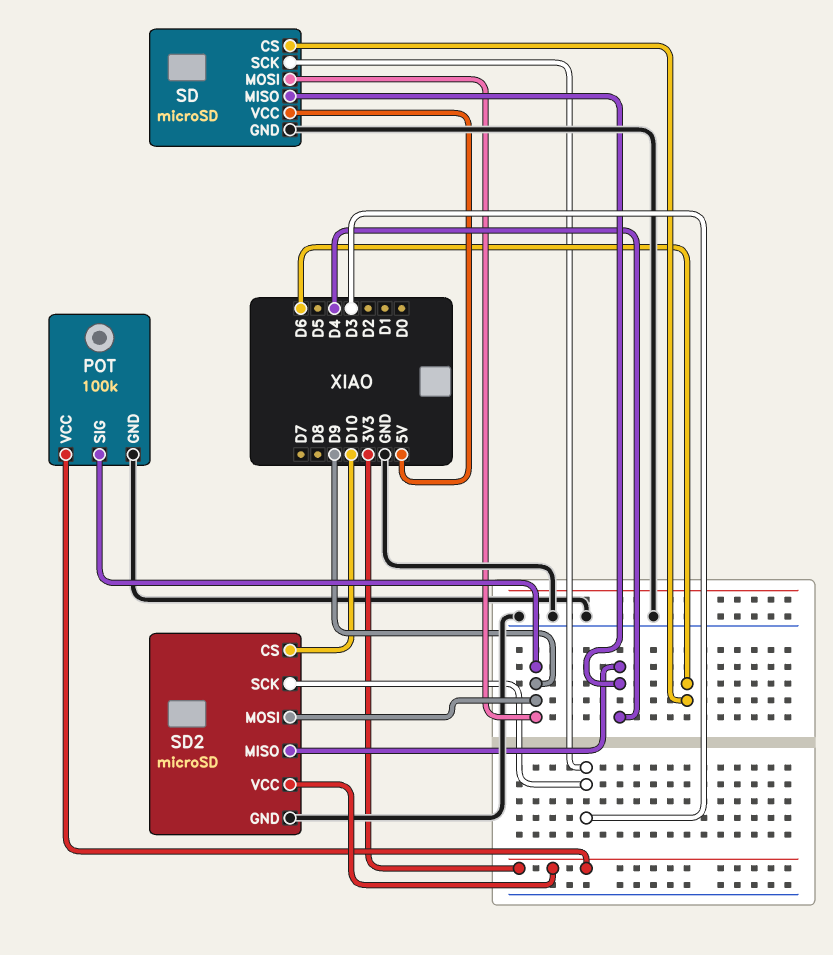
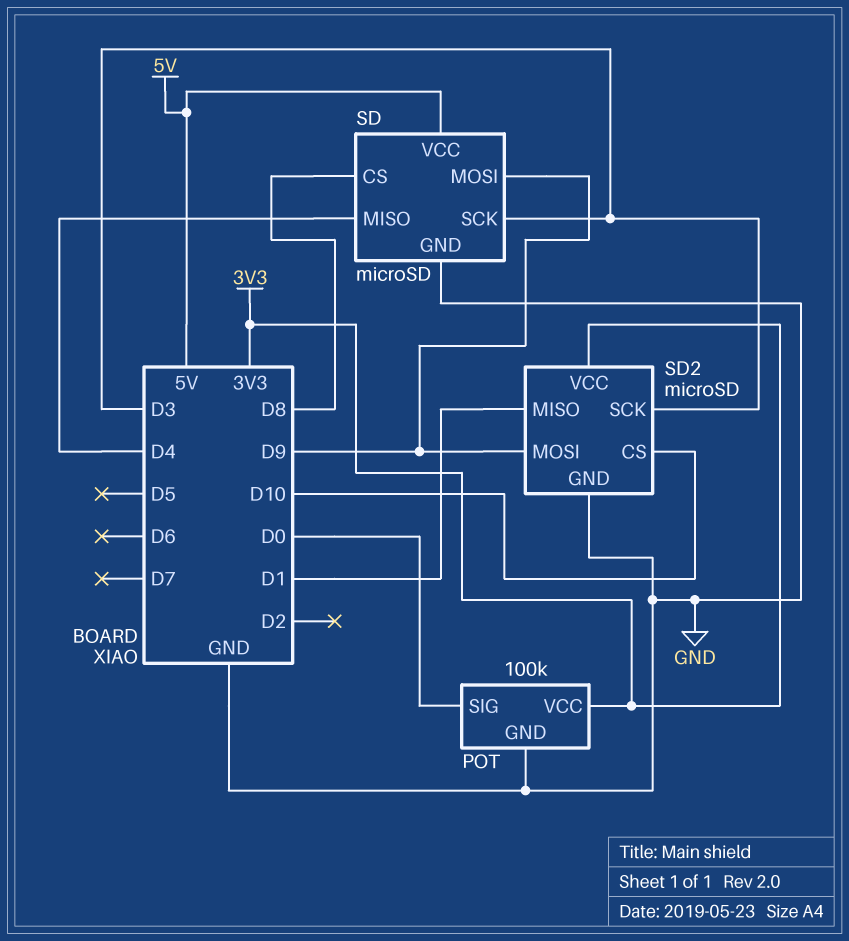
POT pin SIG: D9 -> D0
SD pin CS: D6 -> D8
SD2 pin MISO: D4 -> D1

